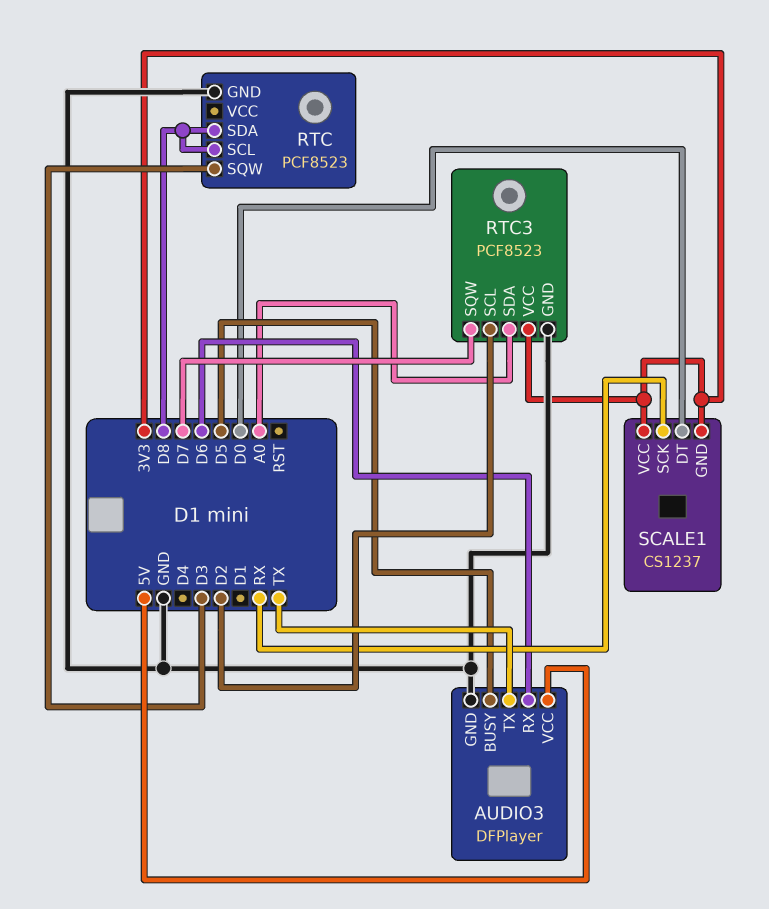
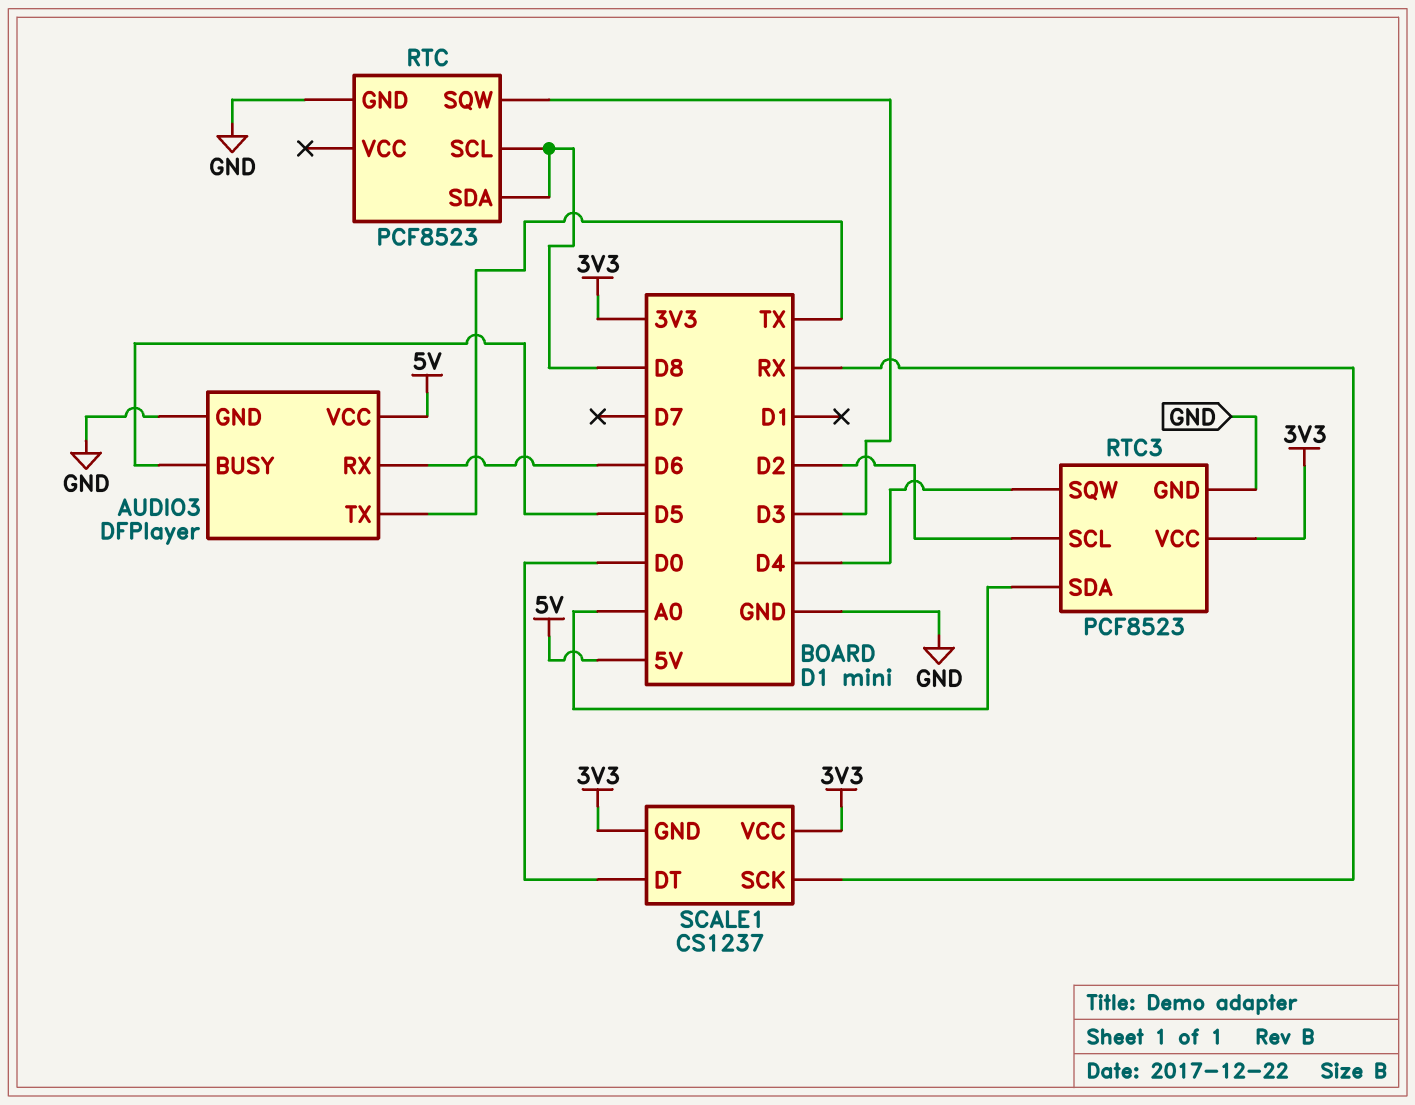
RTC3 pin SQW: D7 -> D4

